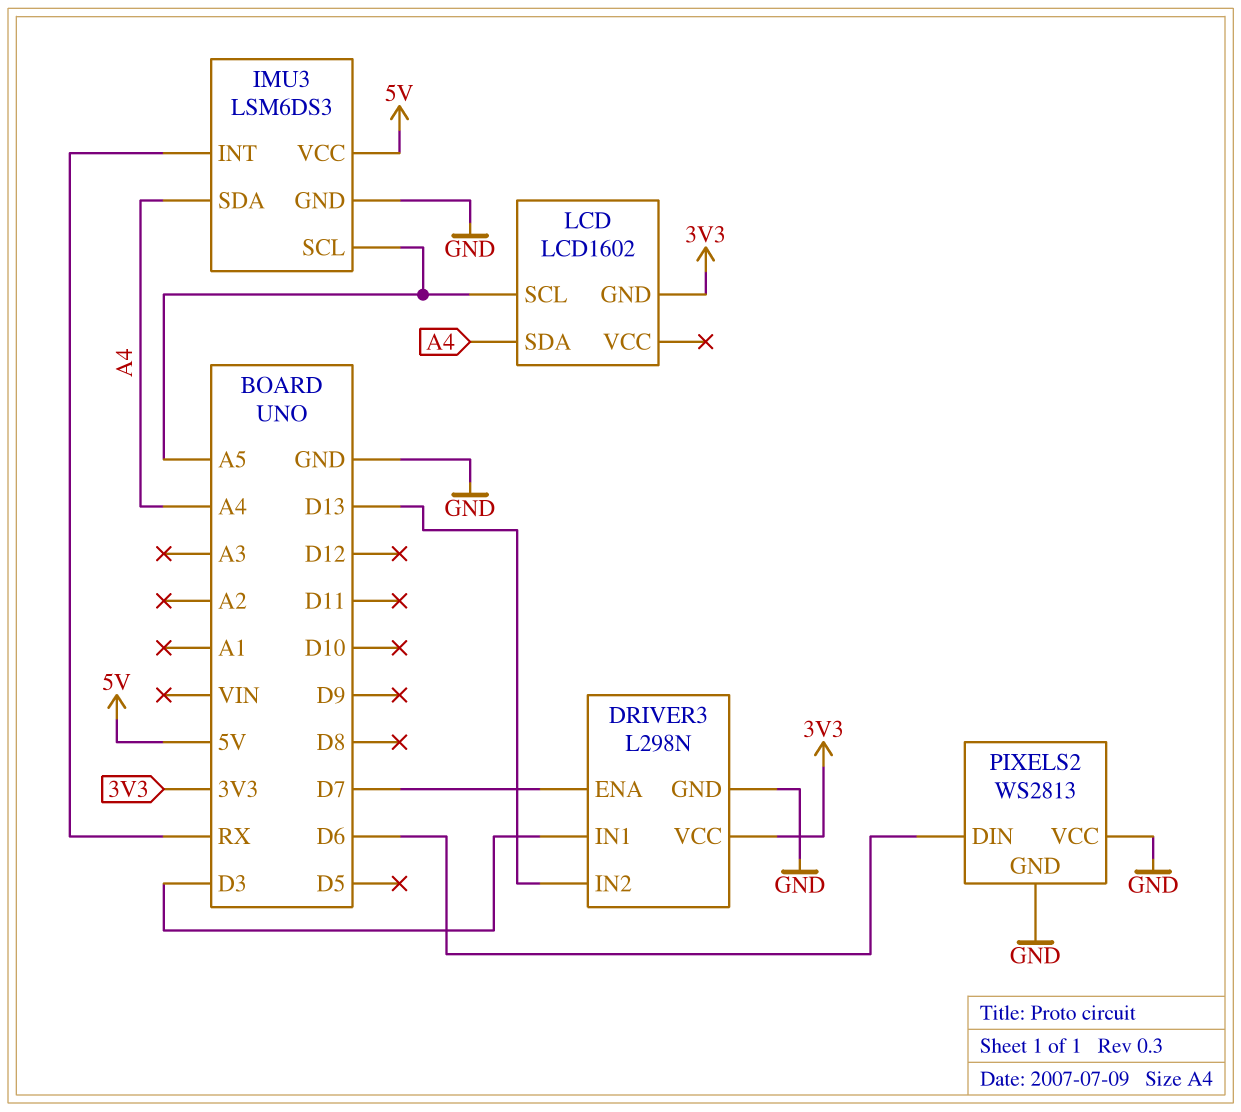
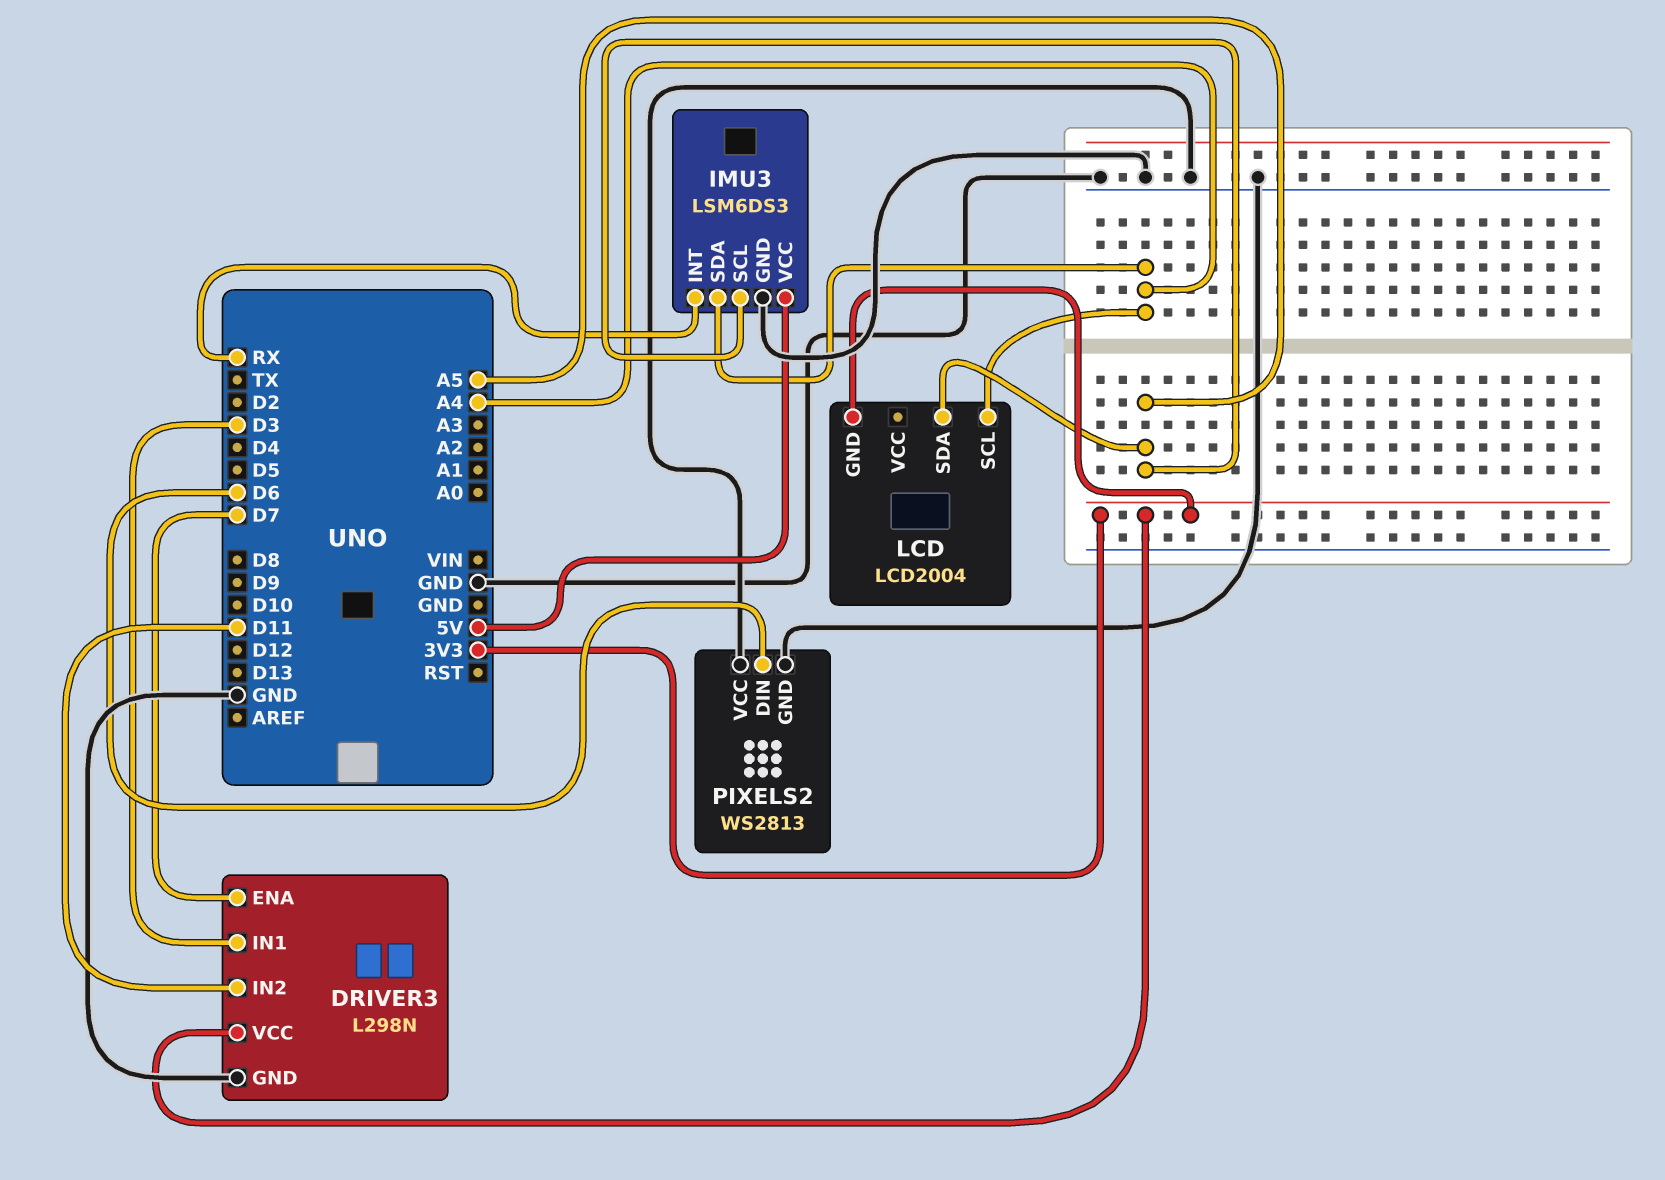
DRIVER3 pin IN2: D13 -> D11
LCD: LCD1602 -> LCD2004
LCD pin SCL: A5 -> A4
LCD pin SDA: A4 -> A5

